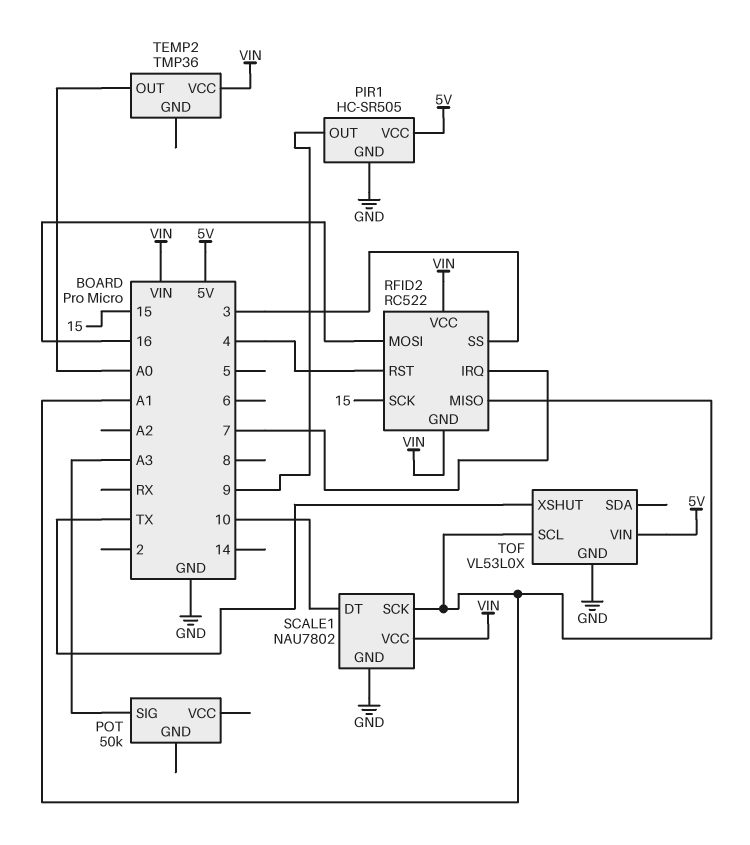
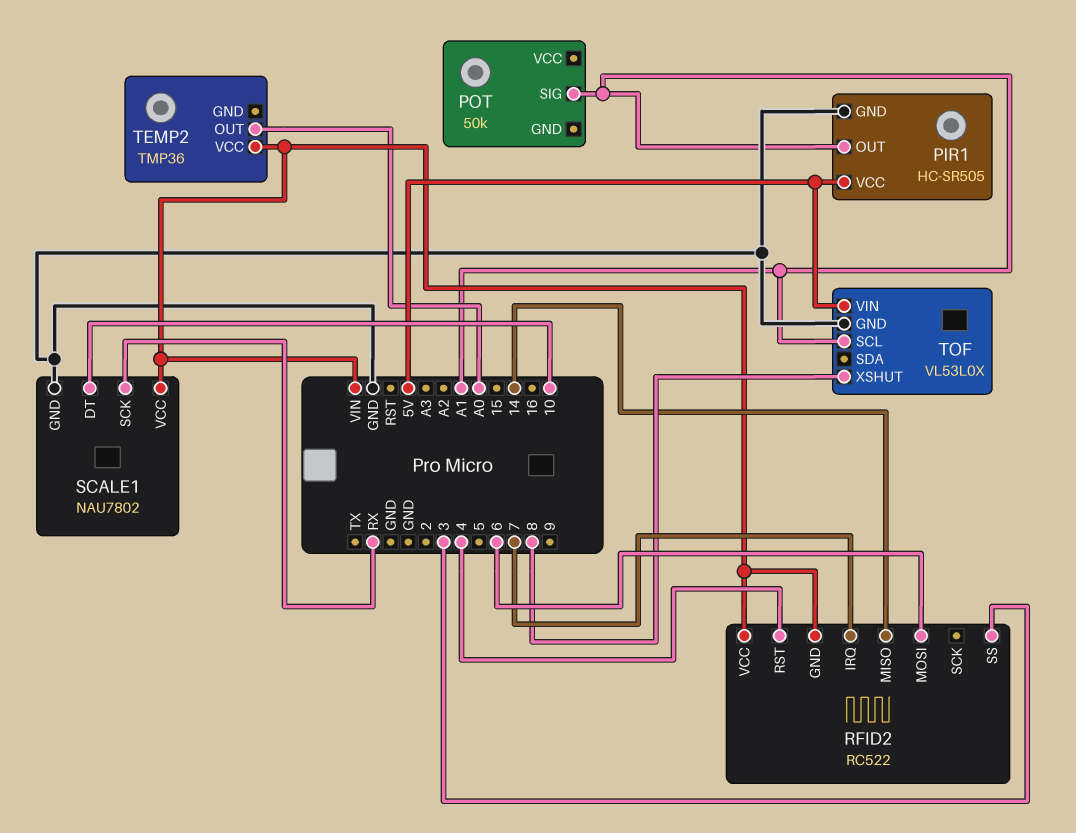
PIR1 pin OUT: 9 -> A1
POT pin SIG: A3 -> A1
RFID2 pin MISO: A1 -> 14
RFID2 pin MOSI: 16 -> 6
RFID2 pin SCK: 15 -> none
SCALE1 pin SCK: A1 -> RX
TOF pin XSHUT: TX -> 8

